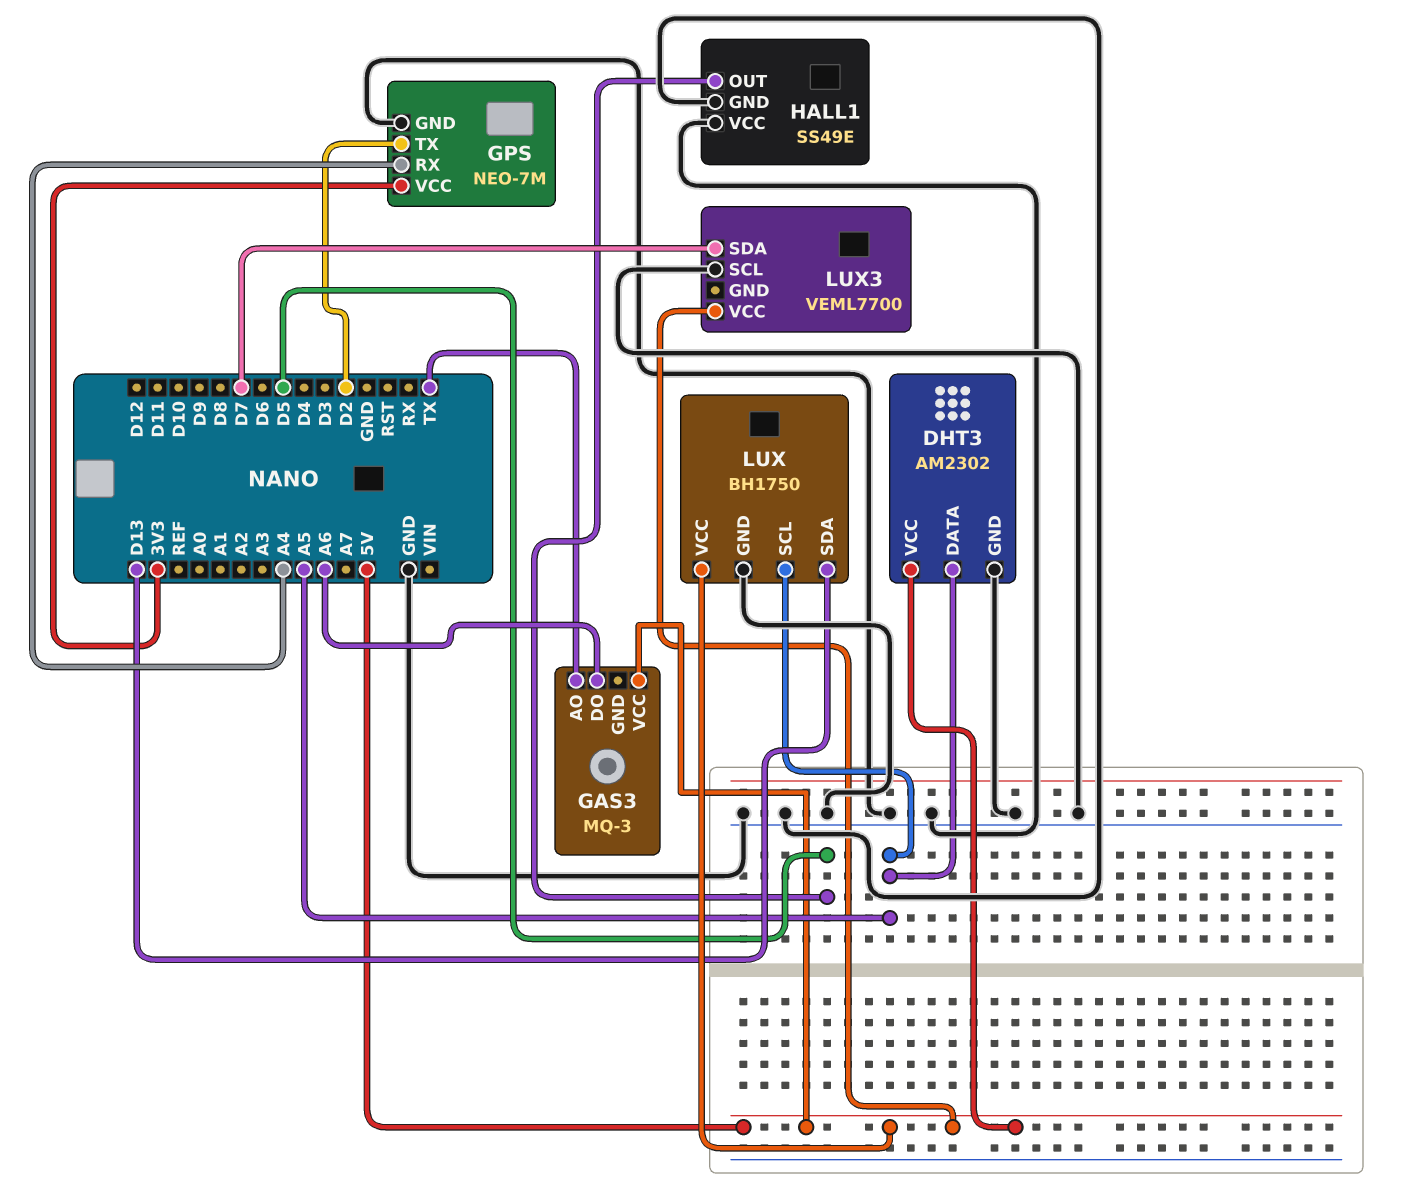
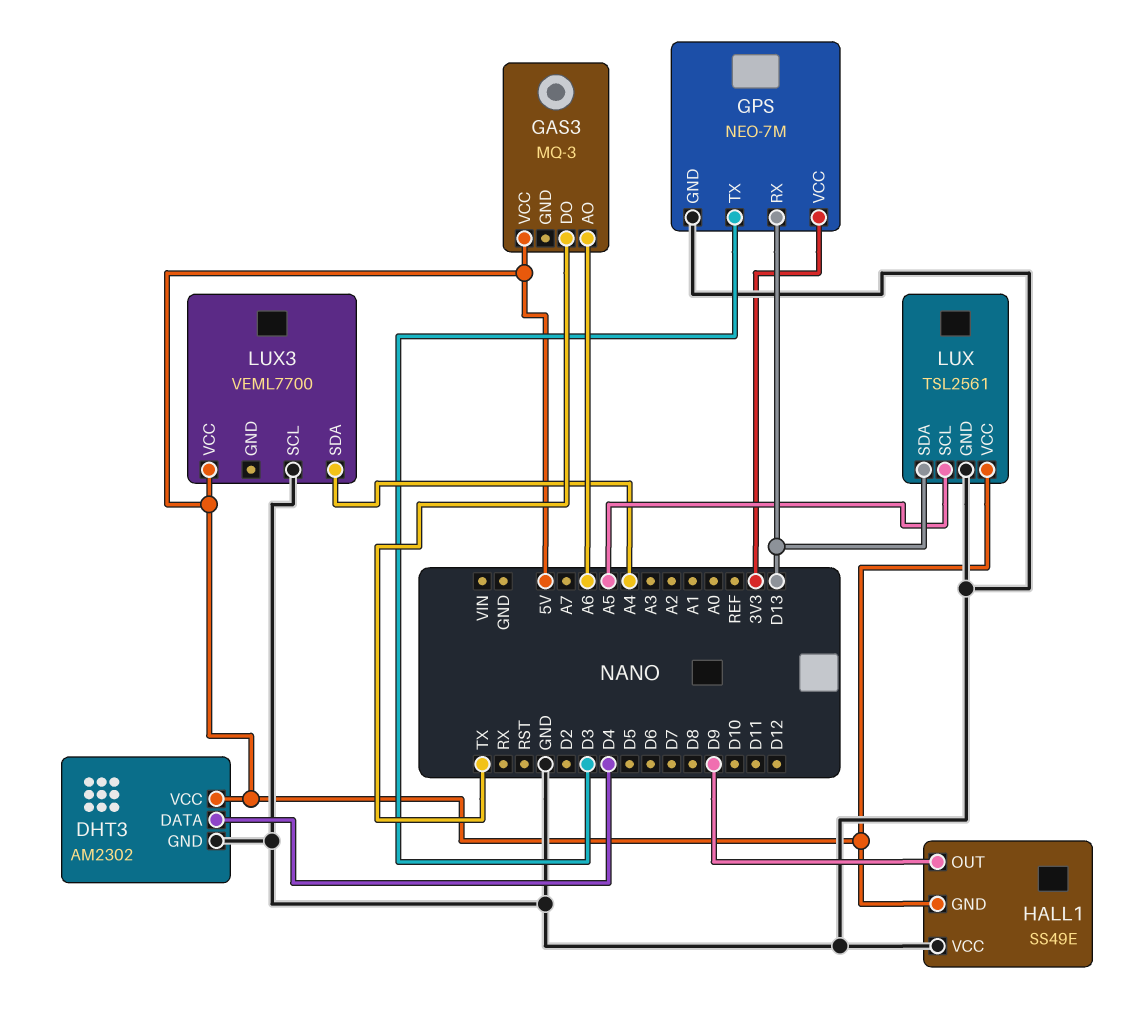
DHT3 pin DATA: A5 -> D4
GAS3 pin AO: TX -> A6
GAS3 pin DO: A6 -> TX
GPS pin RX: A4 -> D13
GPS pin TX: D2 -> D3
HALL1 pin GND: GND -> 5V
HALL1 pin OUT: D5 -> D9
LUX: BH1750 -> TSL2561
LUX3 pin SDA: D7 -> A4

